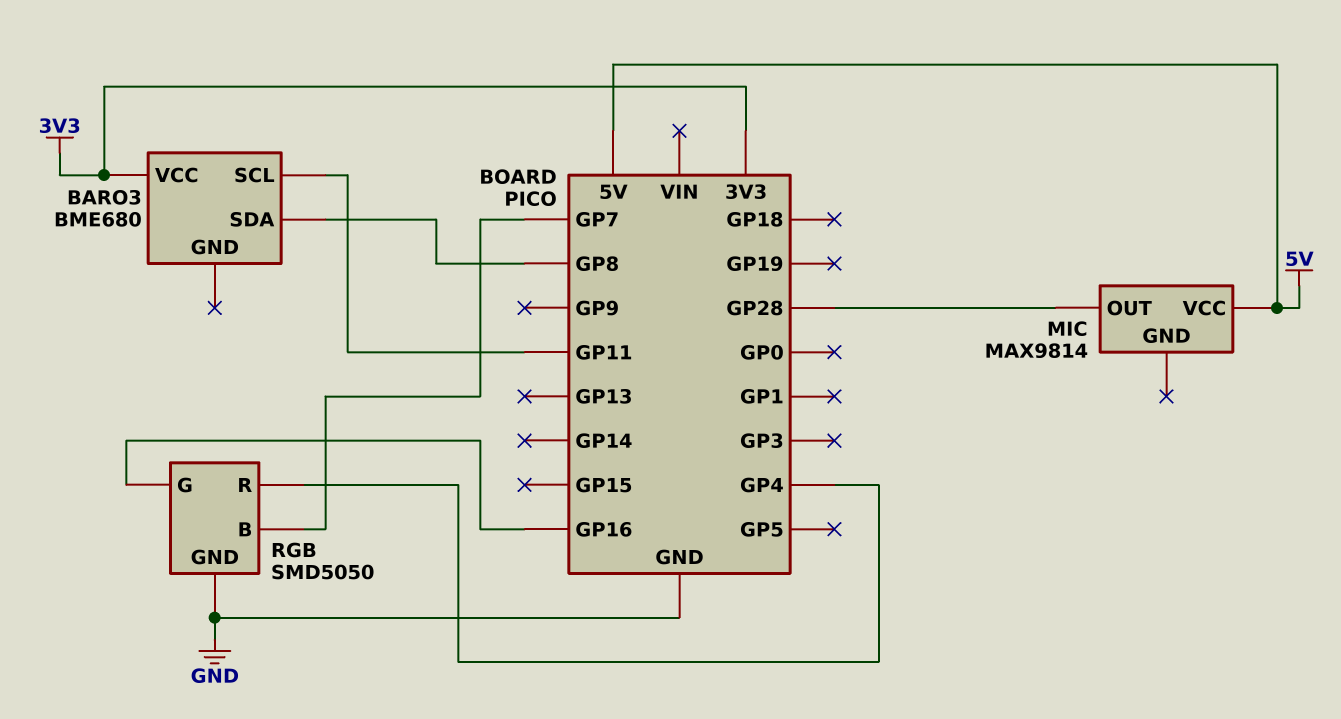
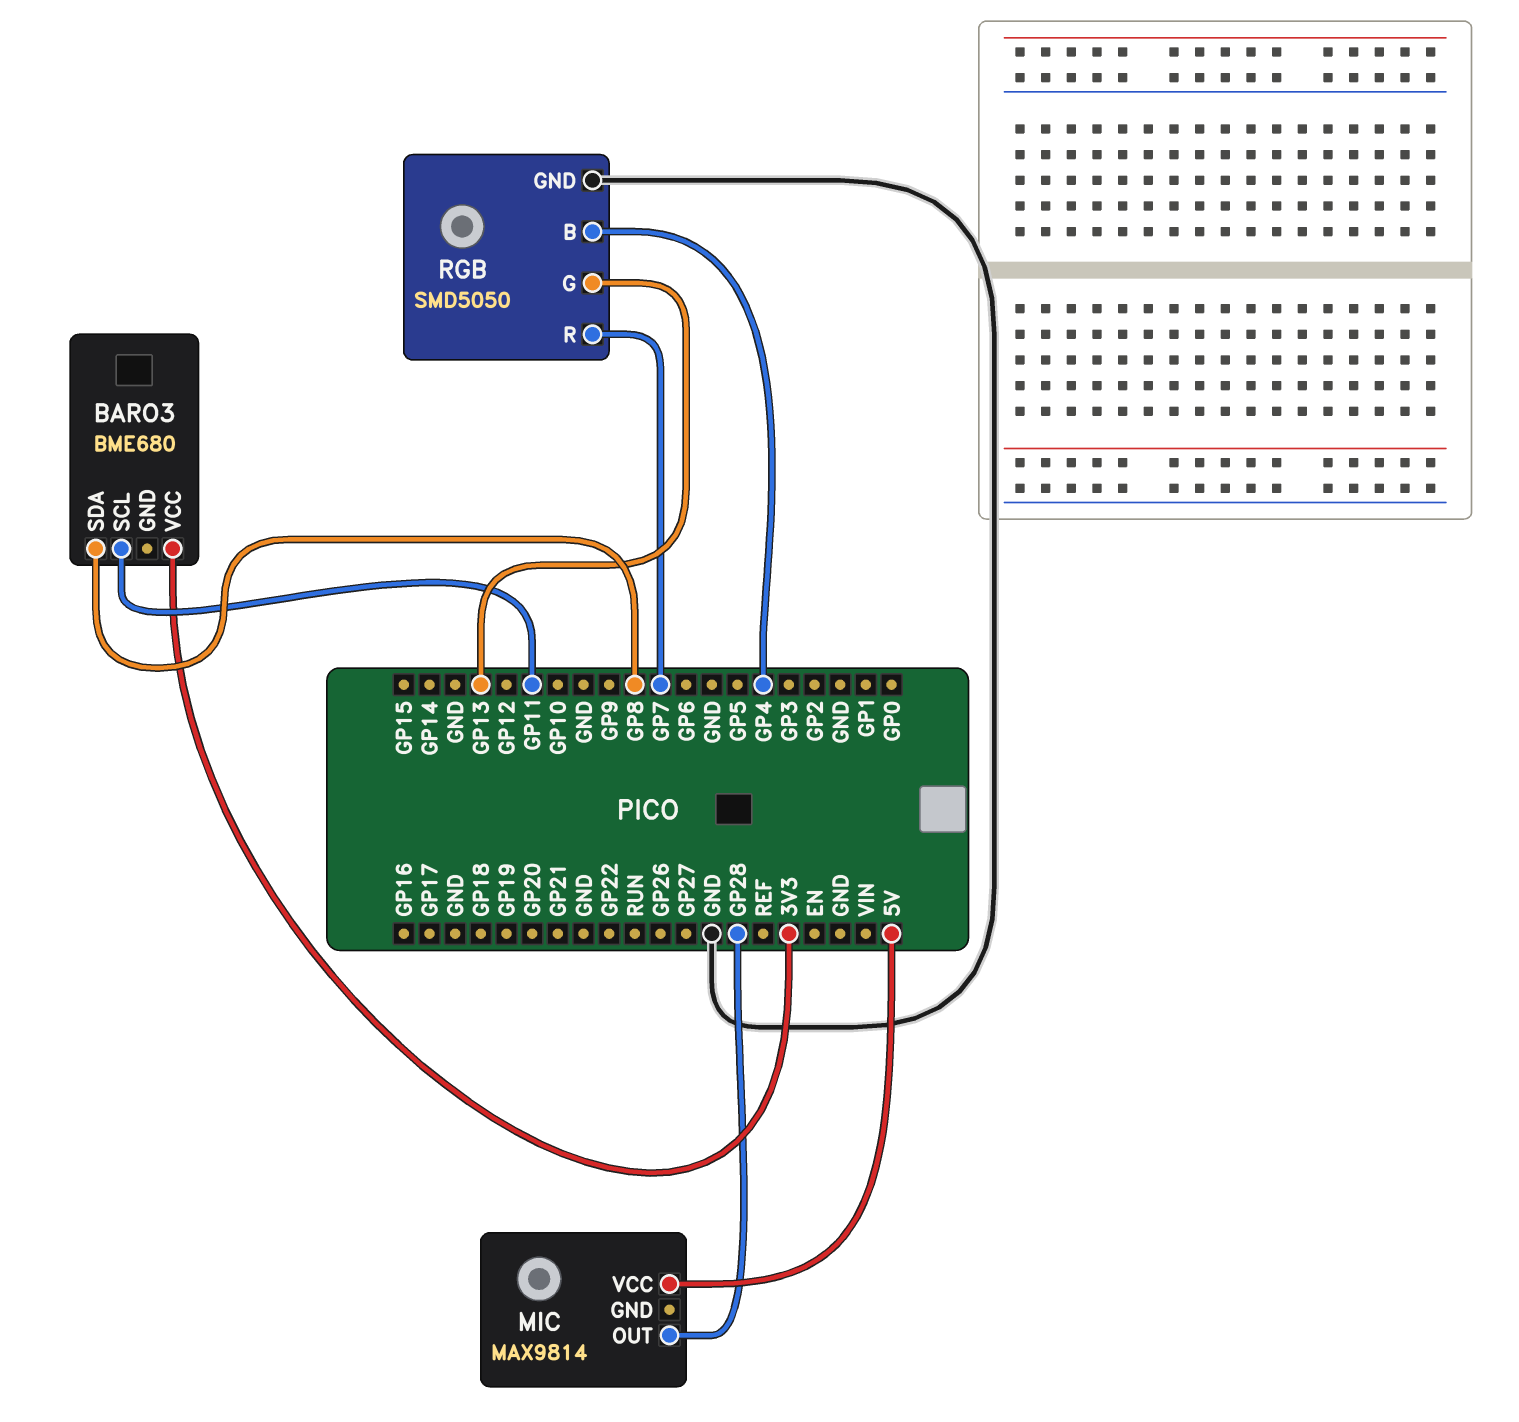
RGB pin B: GP7 -> GP4
RGB pin G: GP16 -> GP13
RGB pin R: GP4 -> GP7

